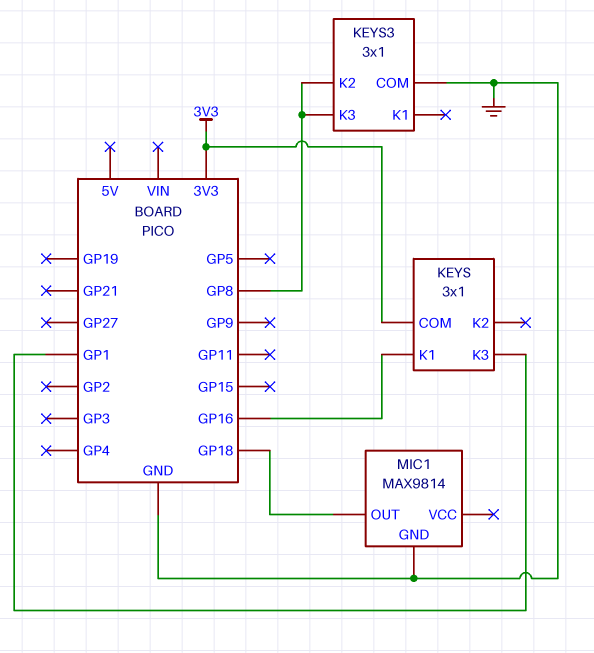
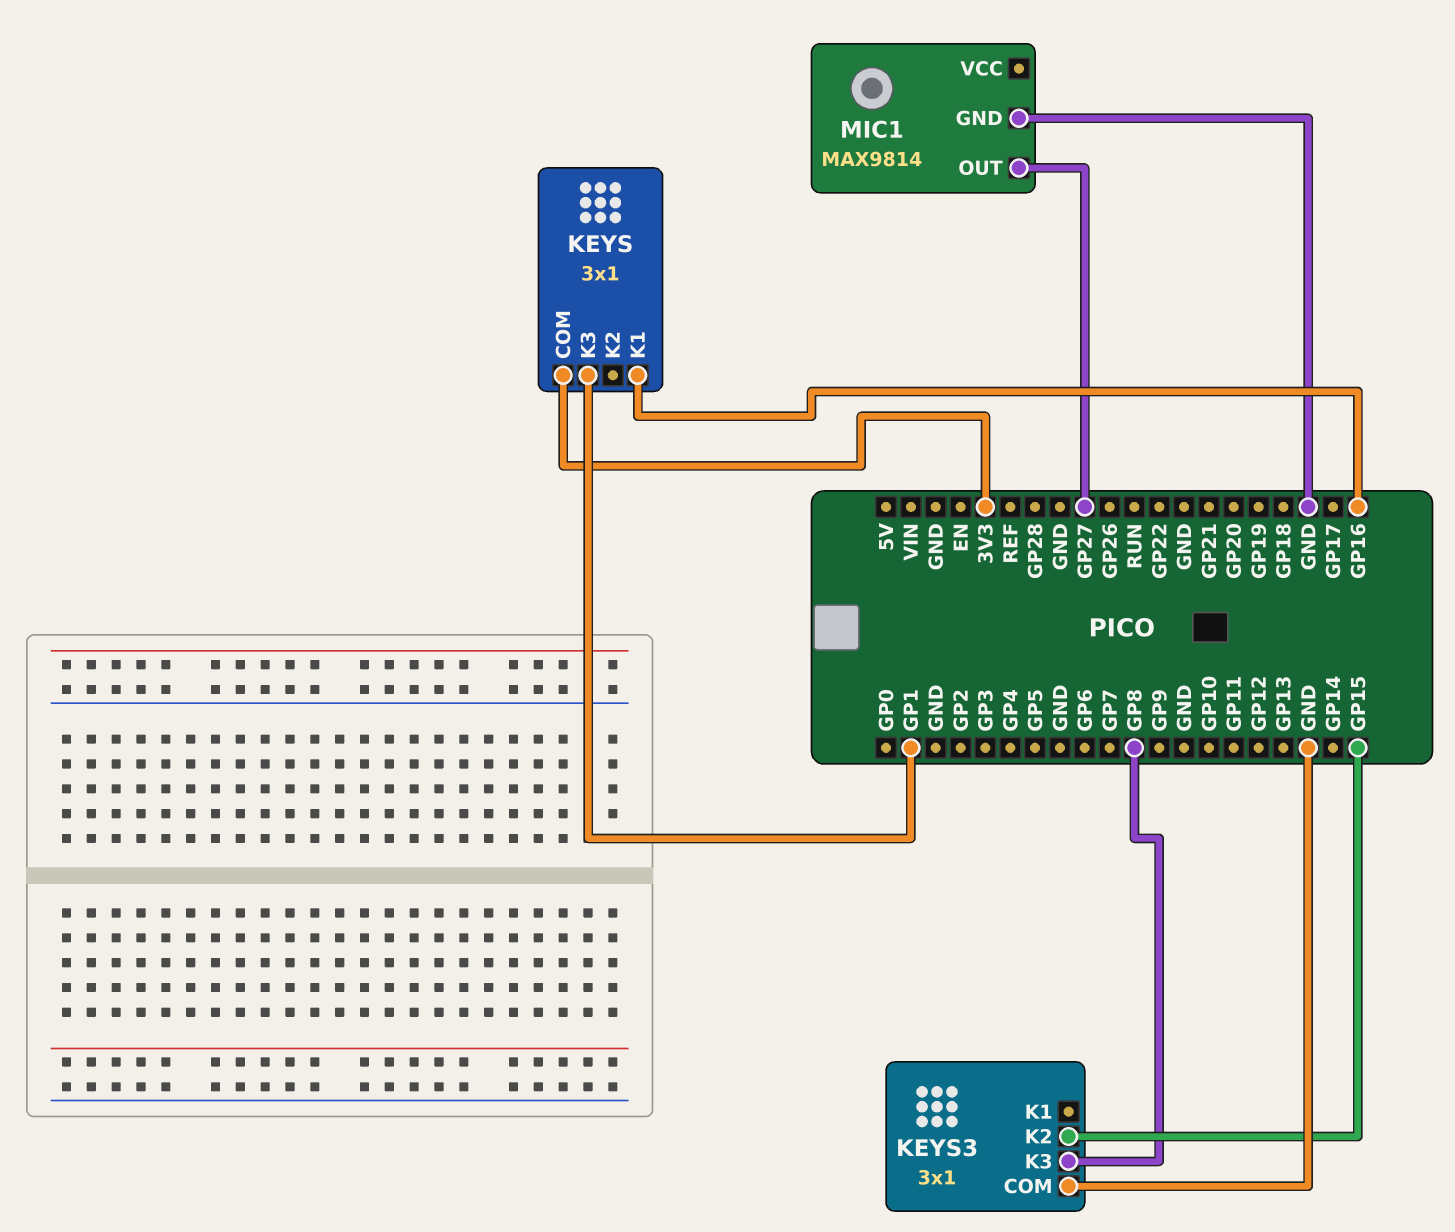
KEYS3 pin K2: GP8 -> GP15
MIC1 pin OUT: GP18 -> GP27

